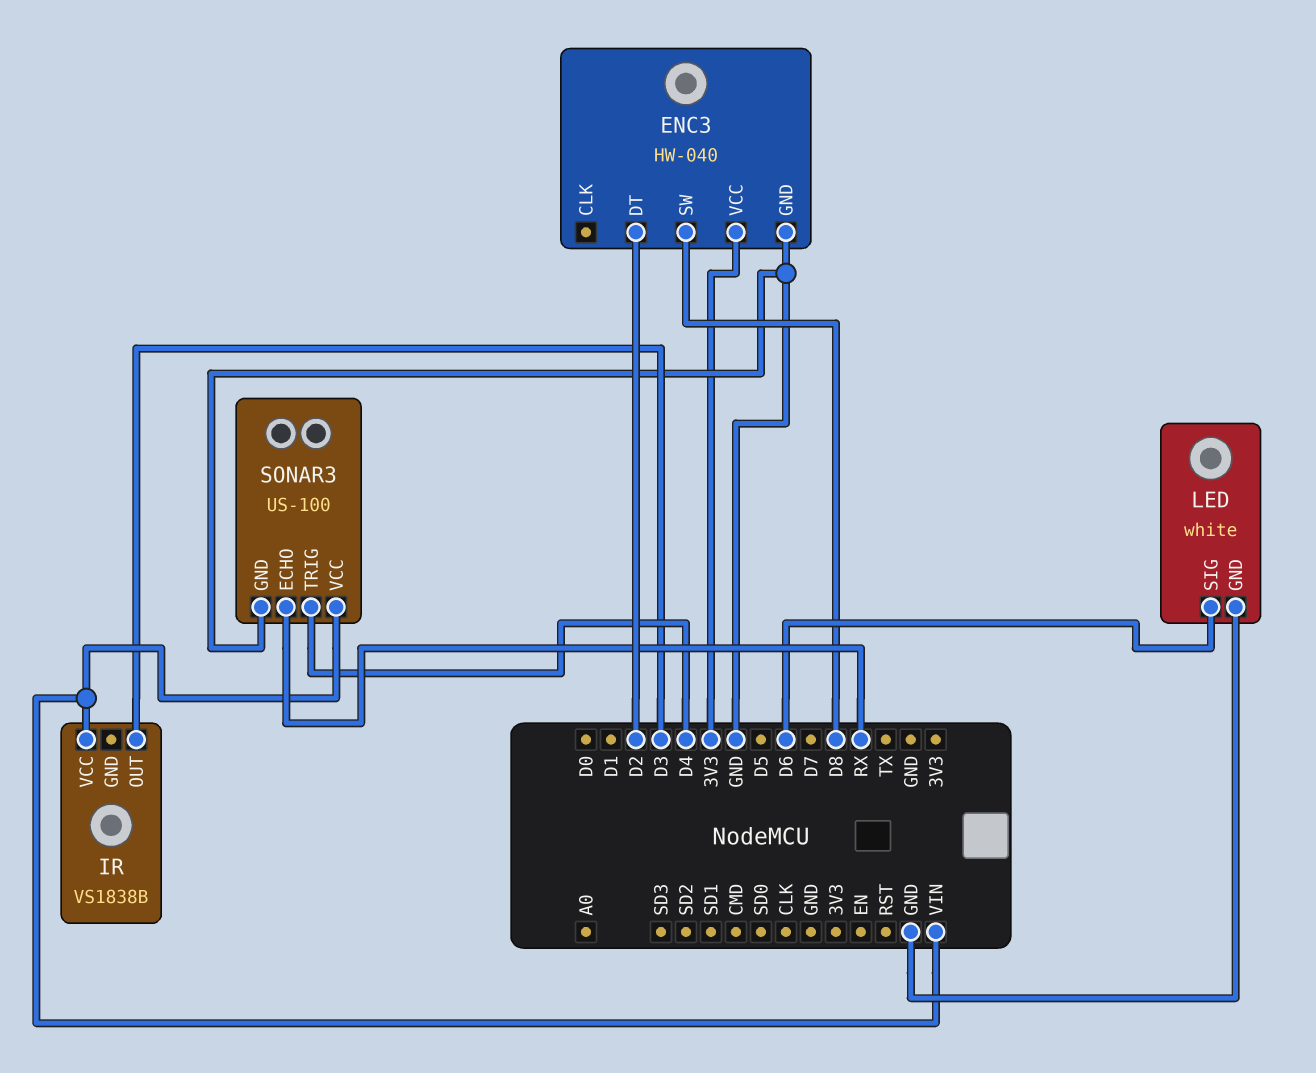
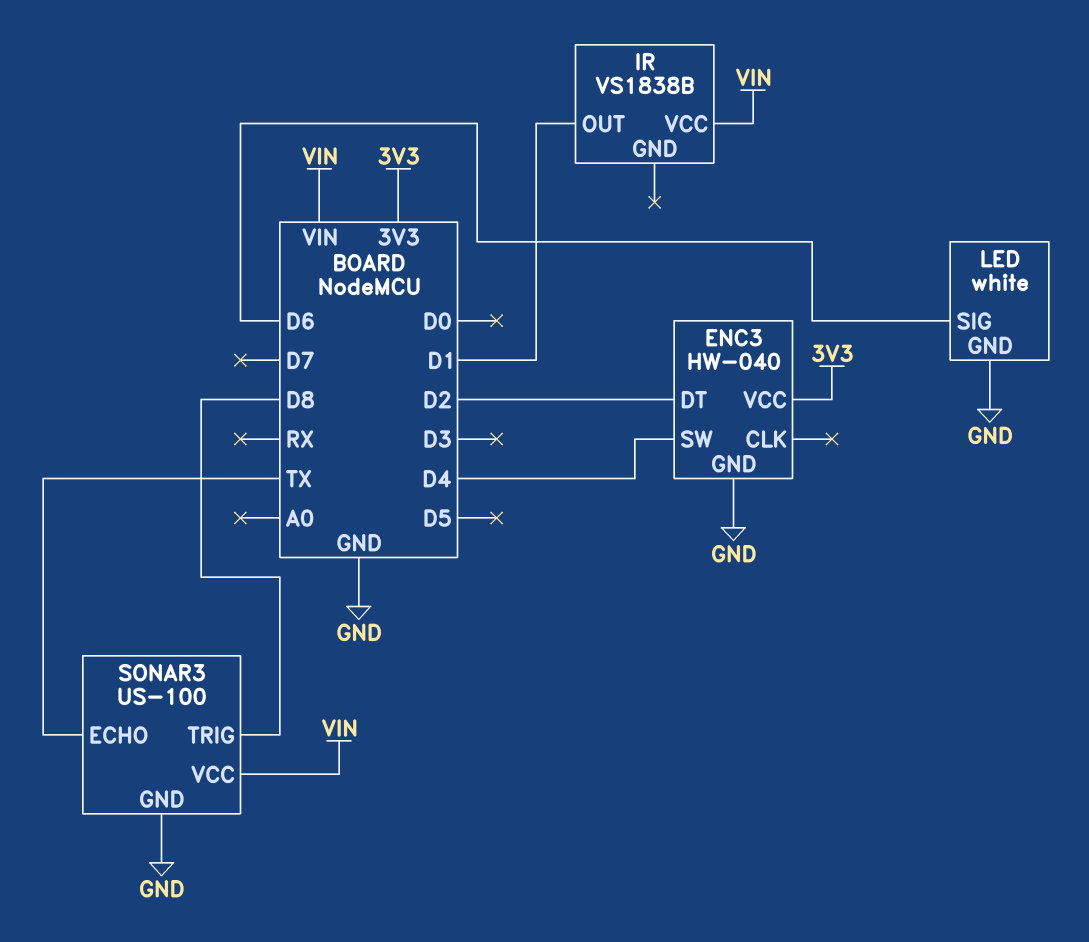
ENC3 pin SW: D8 -> D4
IR pin OUT: D3 -> D1
SONAR3 pin ECHO: RX -> TX
SONAR3 pin TRIG: D4 -> D8

